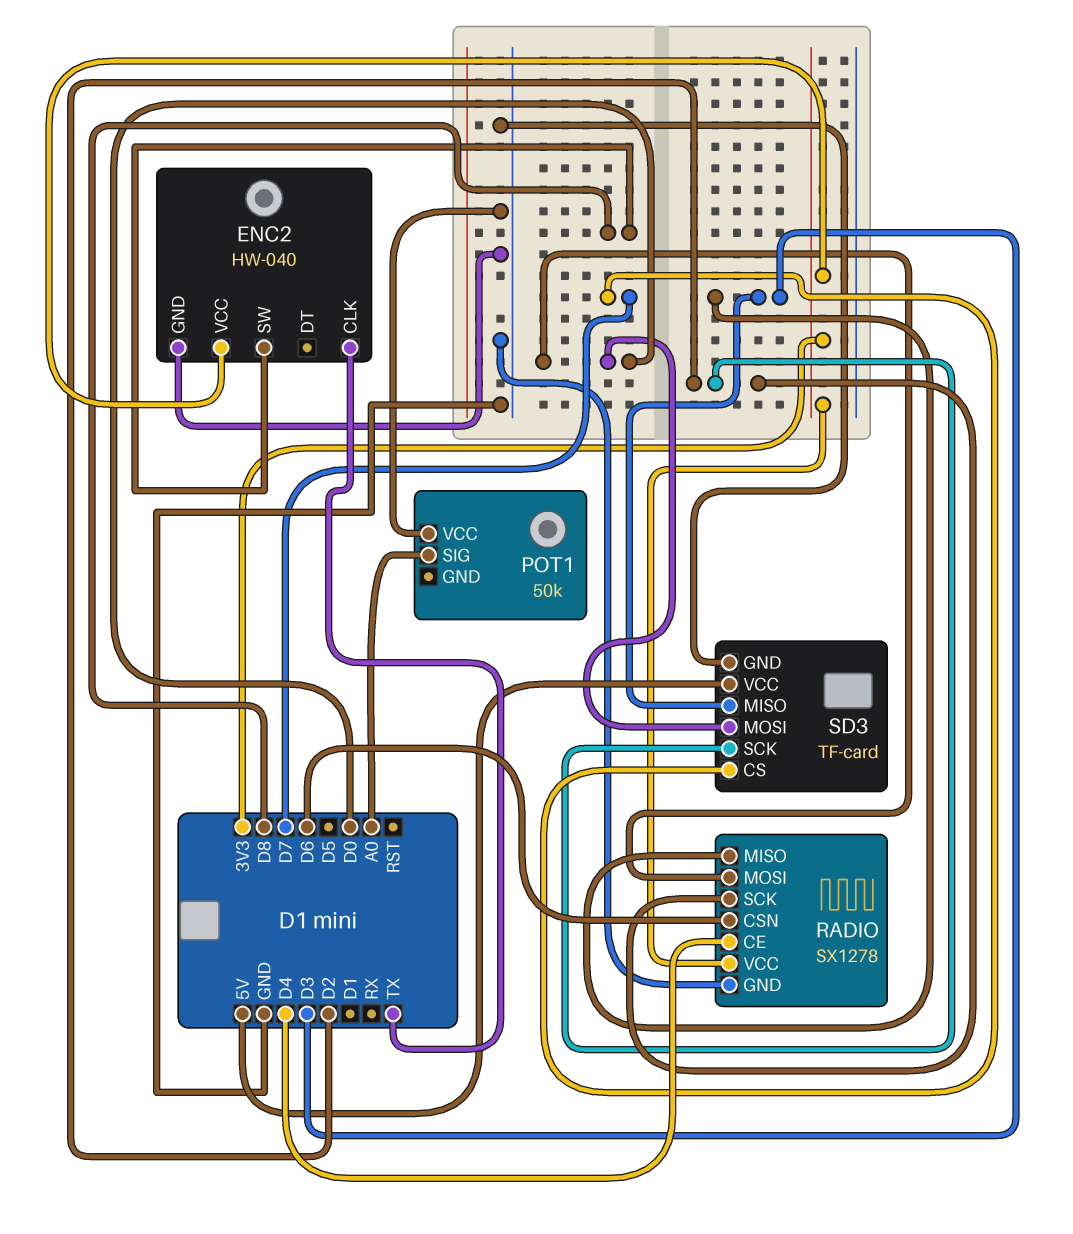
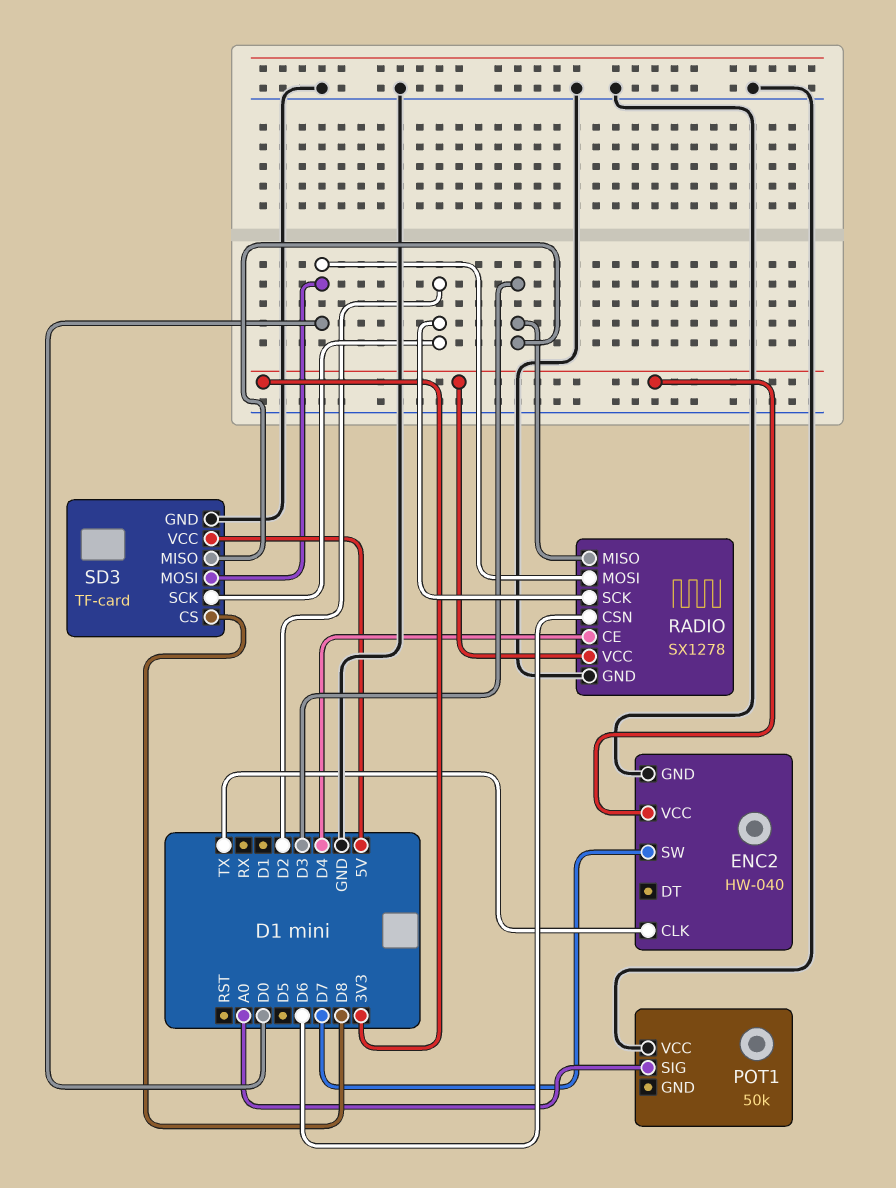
ENC2 pin SW: D8 -> D7
SD3 pin CS: D7 -> D8

